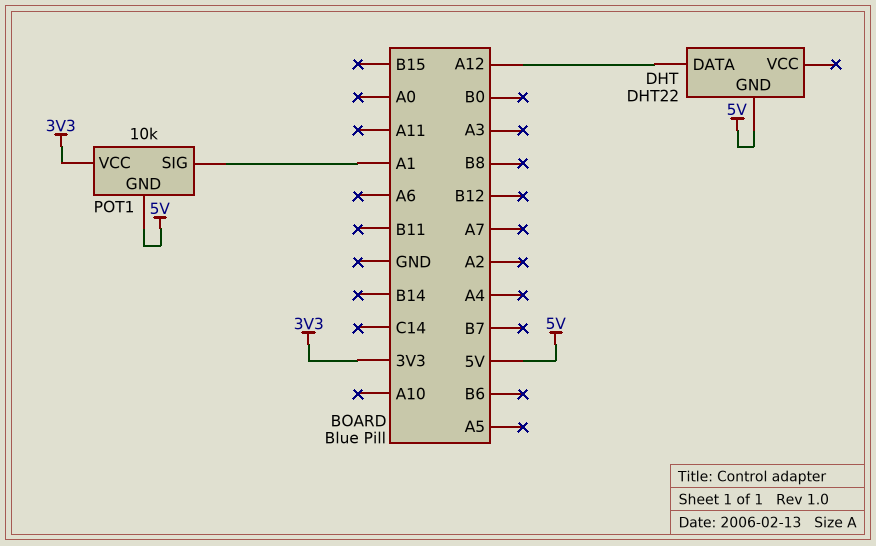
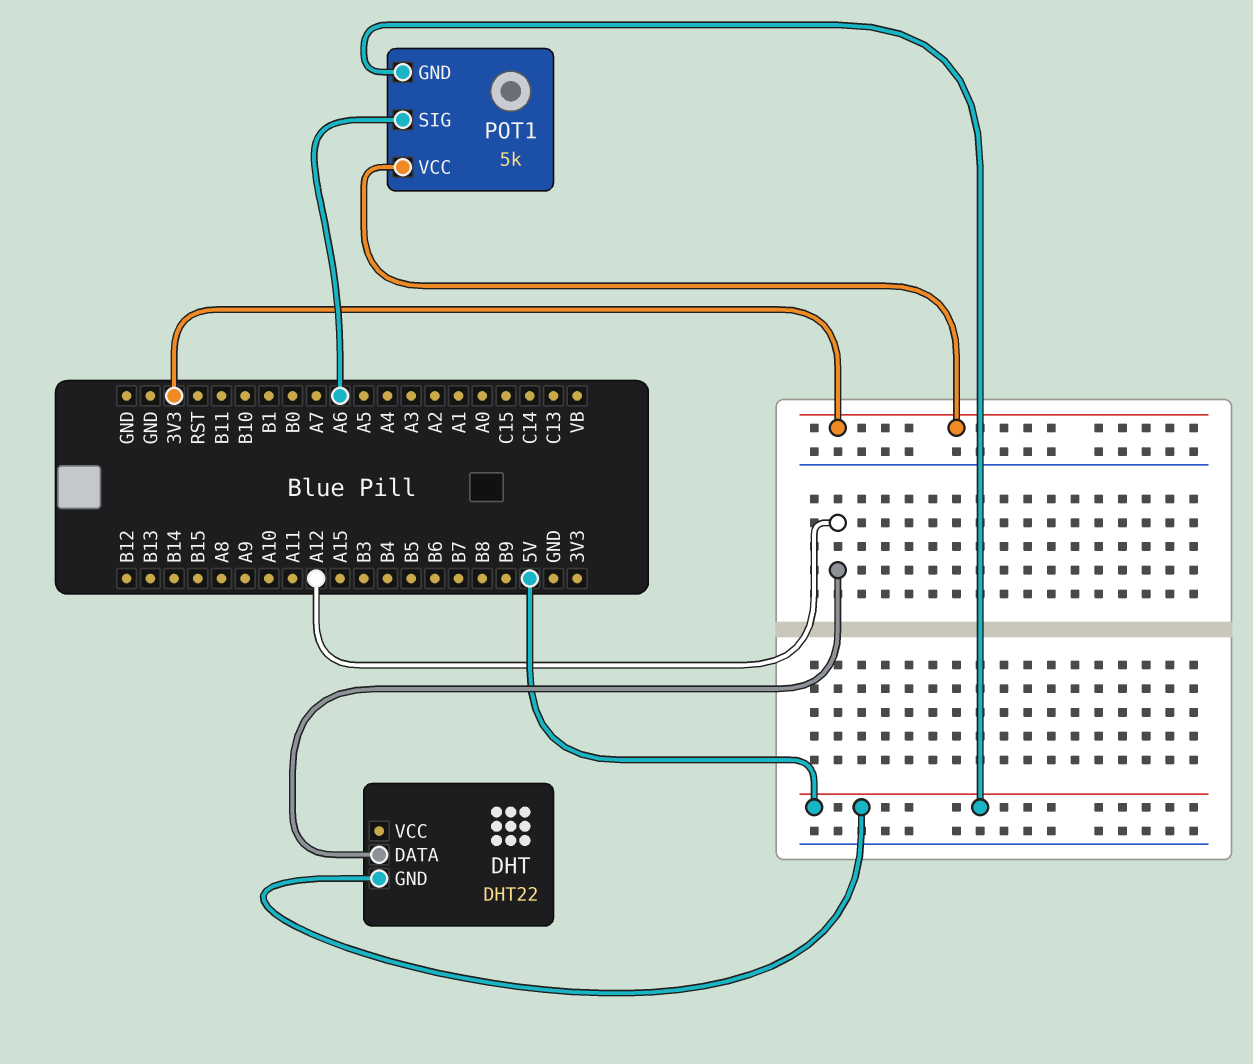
POT1: 10k -> 5k
POT1 pin SIG: A1 -> A6

